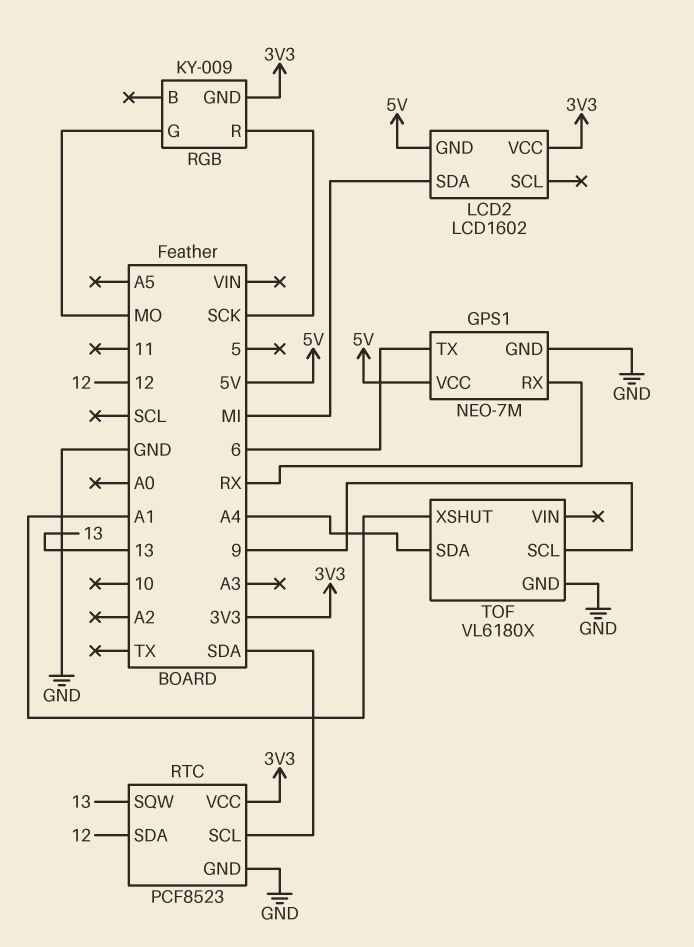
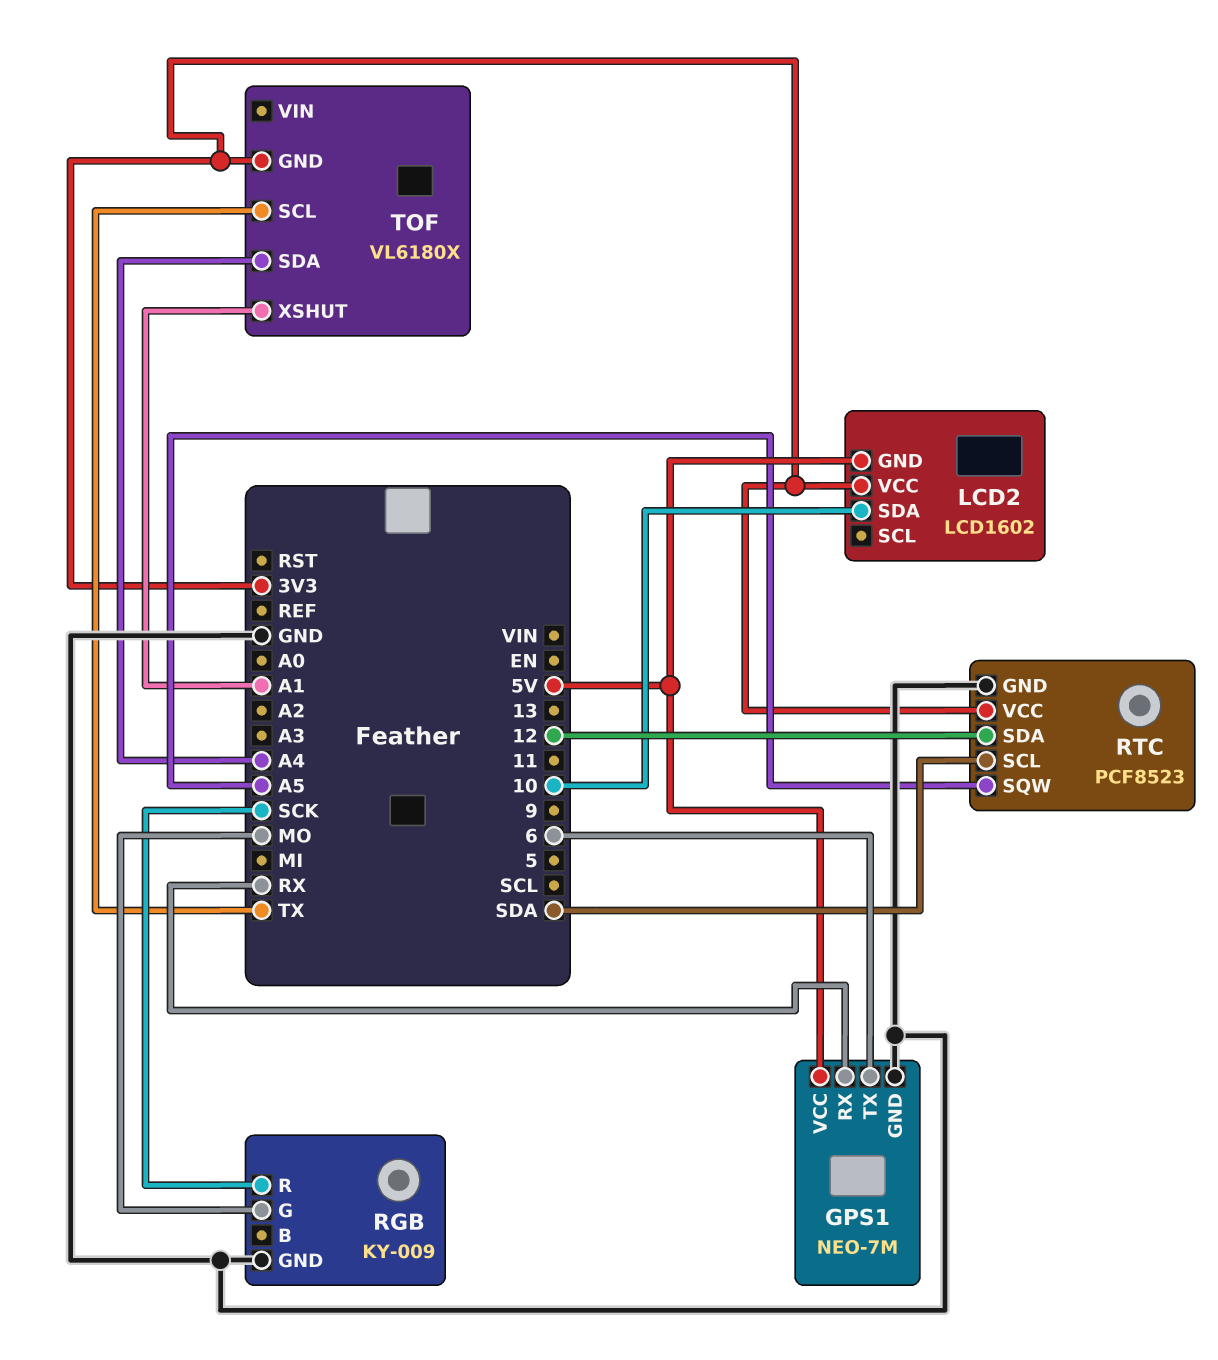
LCD2 pin SDA: MI -> 10
RGB pin GND: 3V3 -> GND
RTC pin SQW: 13 -> A5
TOF pin GND: GND -> 3V3
TOF pin SCL: 9 -> TX

